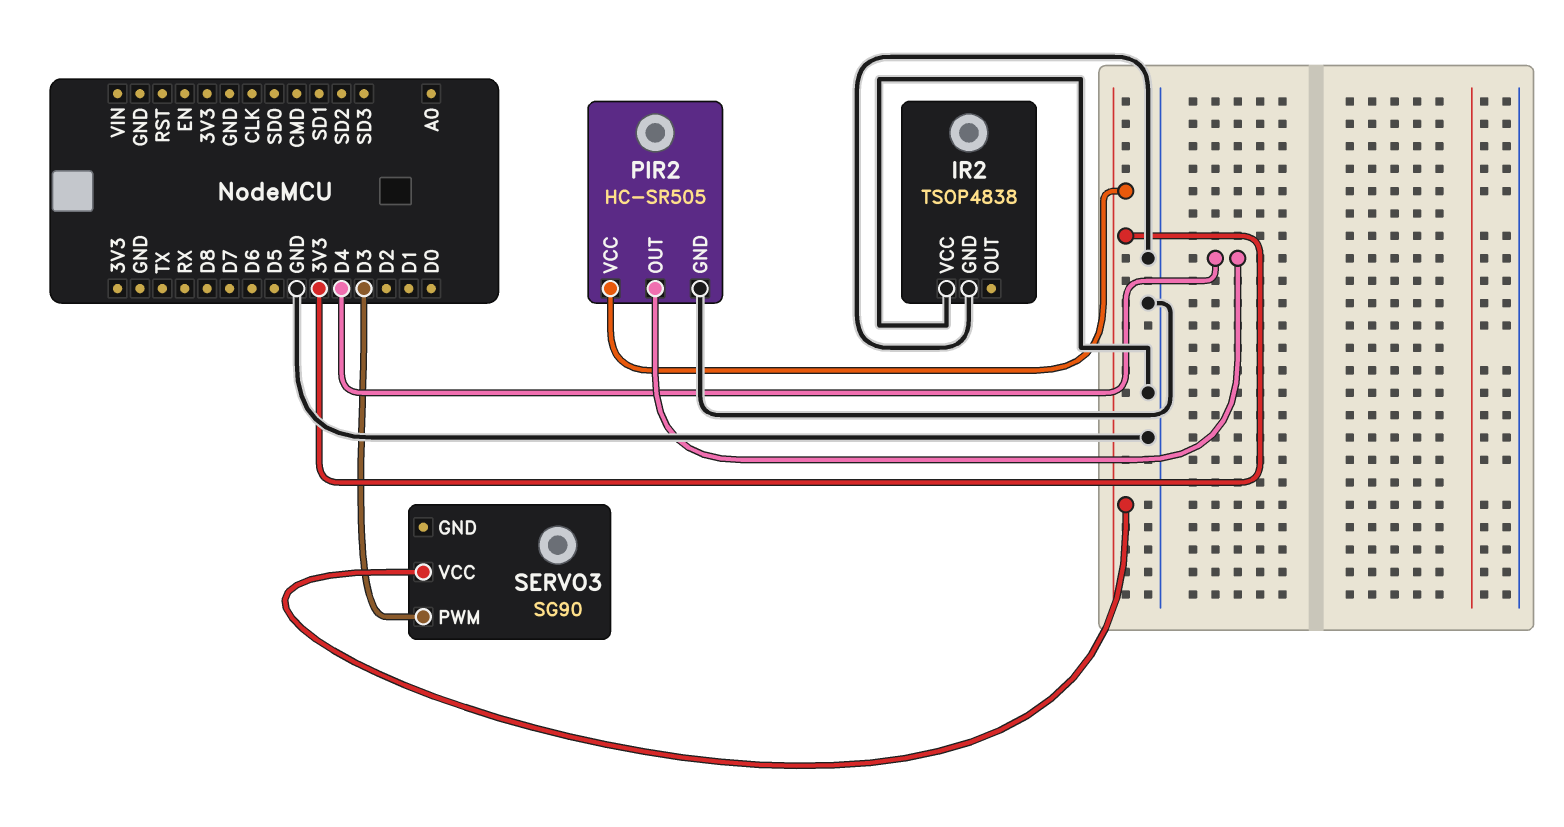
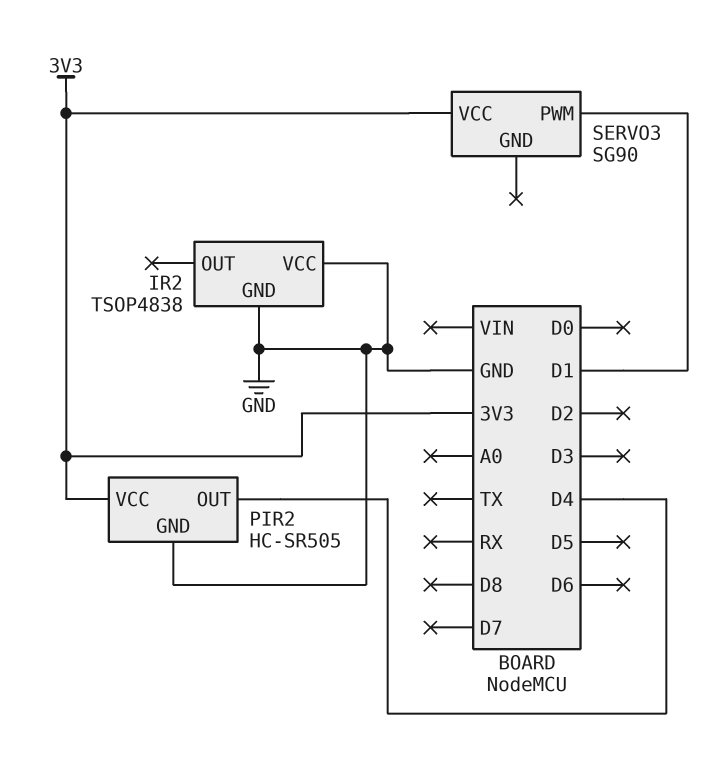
SERVO3 pin PWM: D3 -> D1

